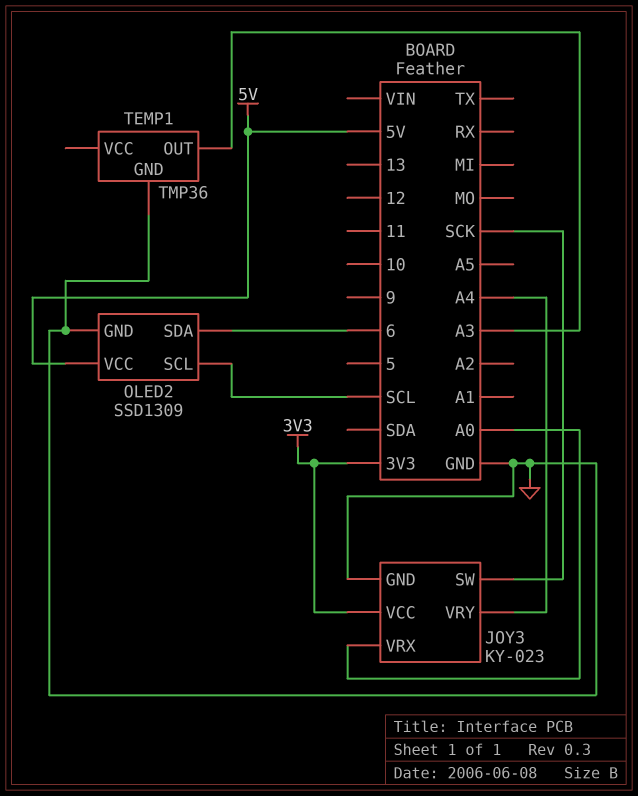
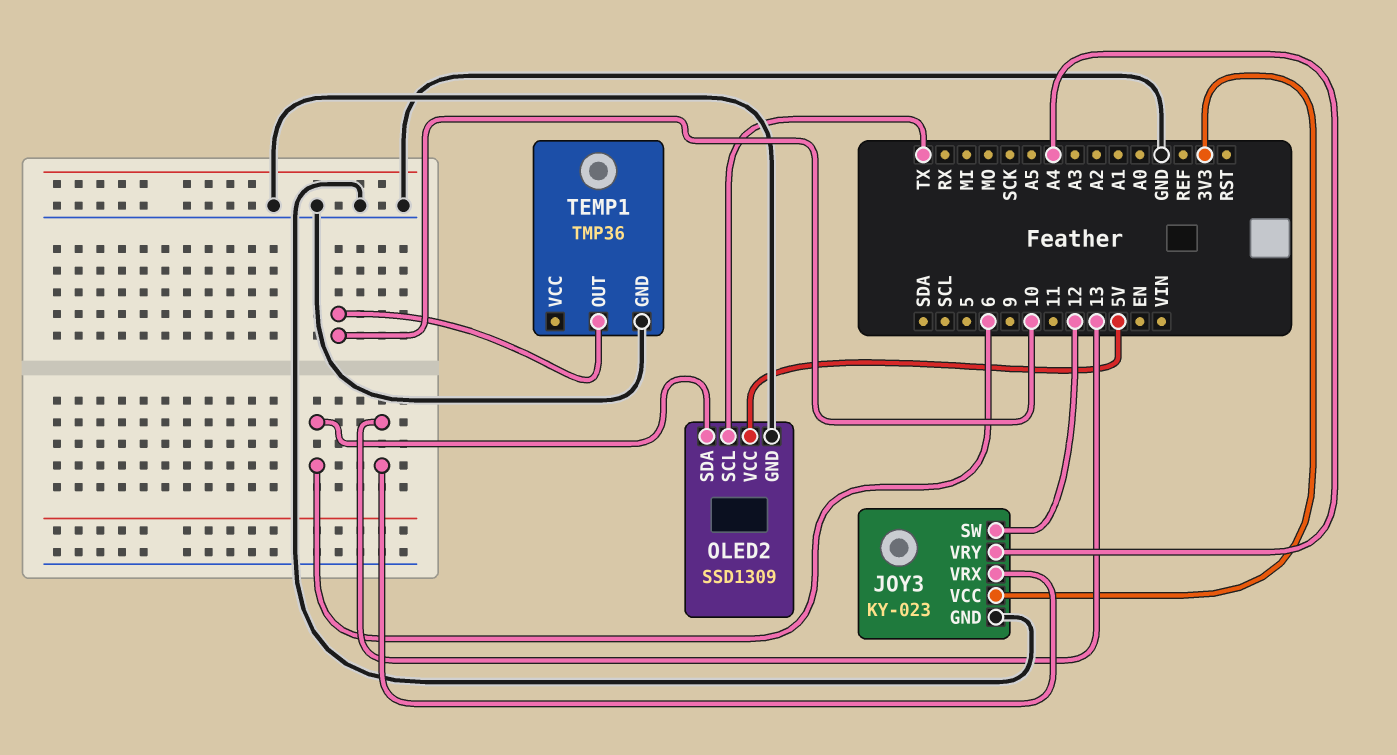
JOY3 pin SW: SCK -> 12
JOY3 pin VRX: A0 -> 13
OLED2 pin SCL: SCL -> TX
TEMP1 pin OUT: A3 -> 10

